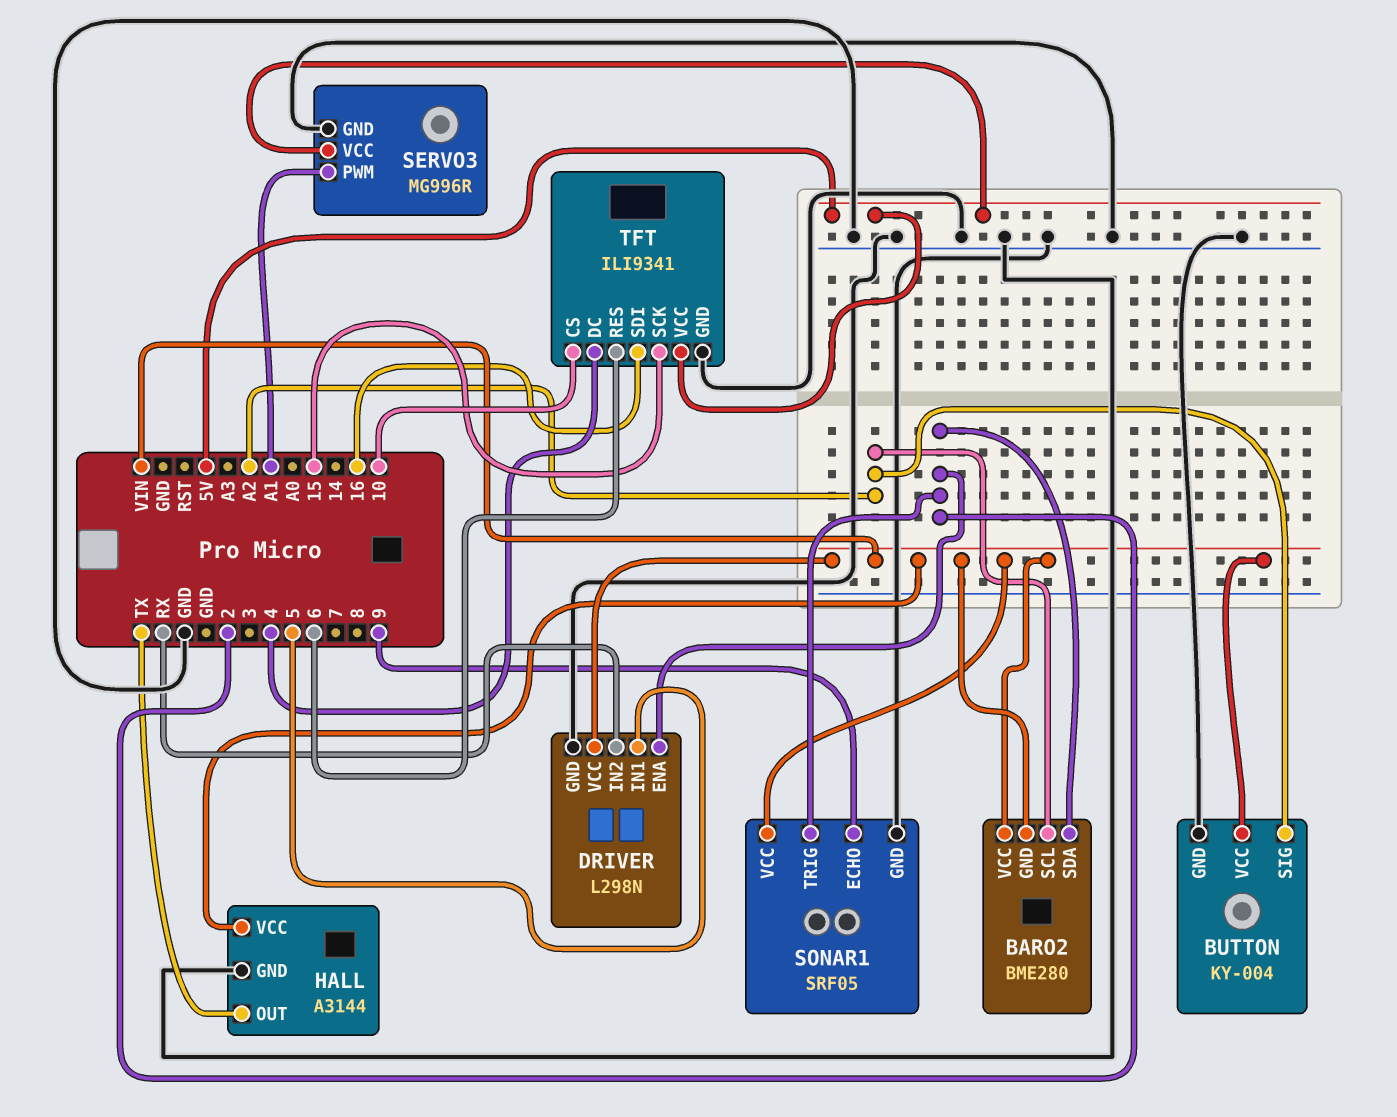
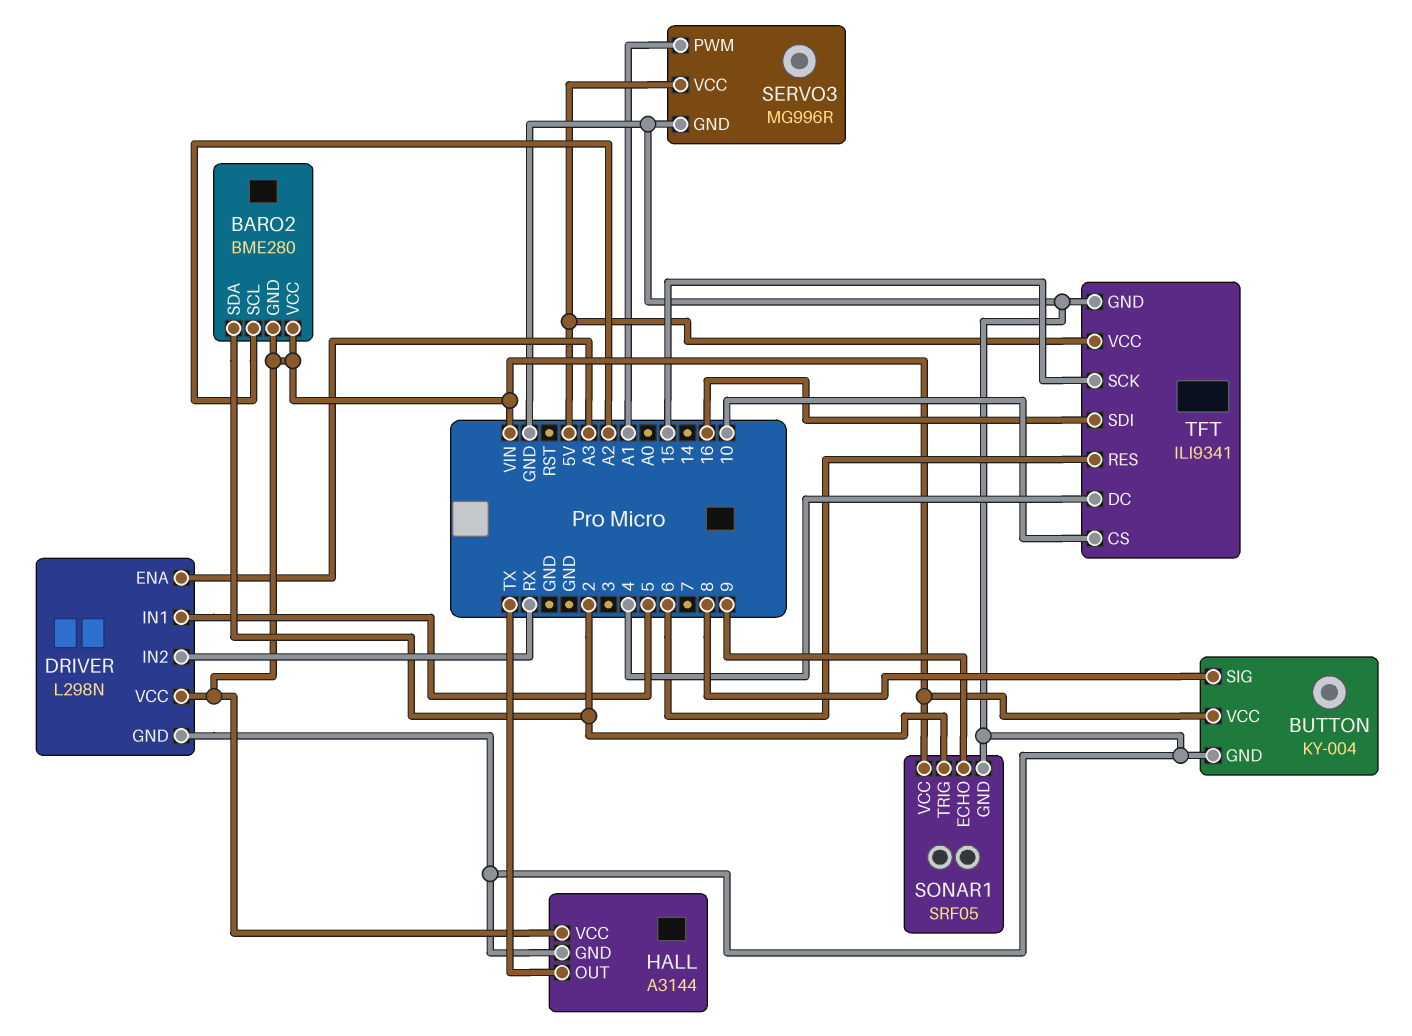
BUTTON pin SIG: A2 -> 8
DRIVER pin ENA: 2 -> A3

